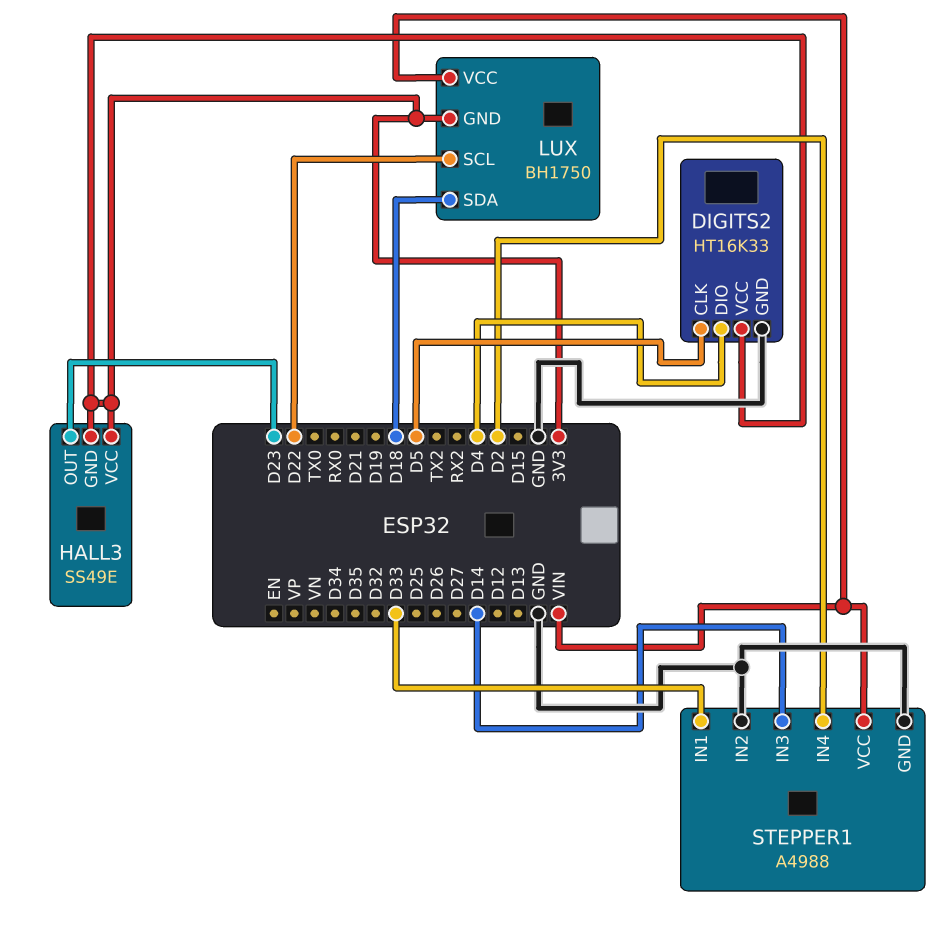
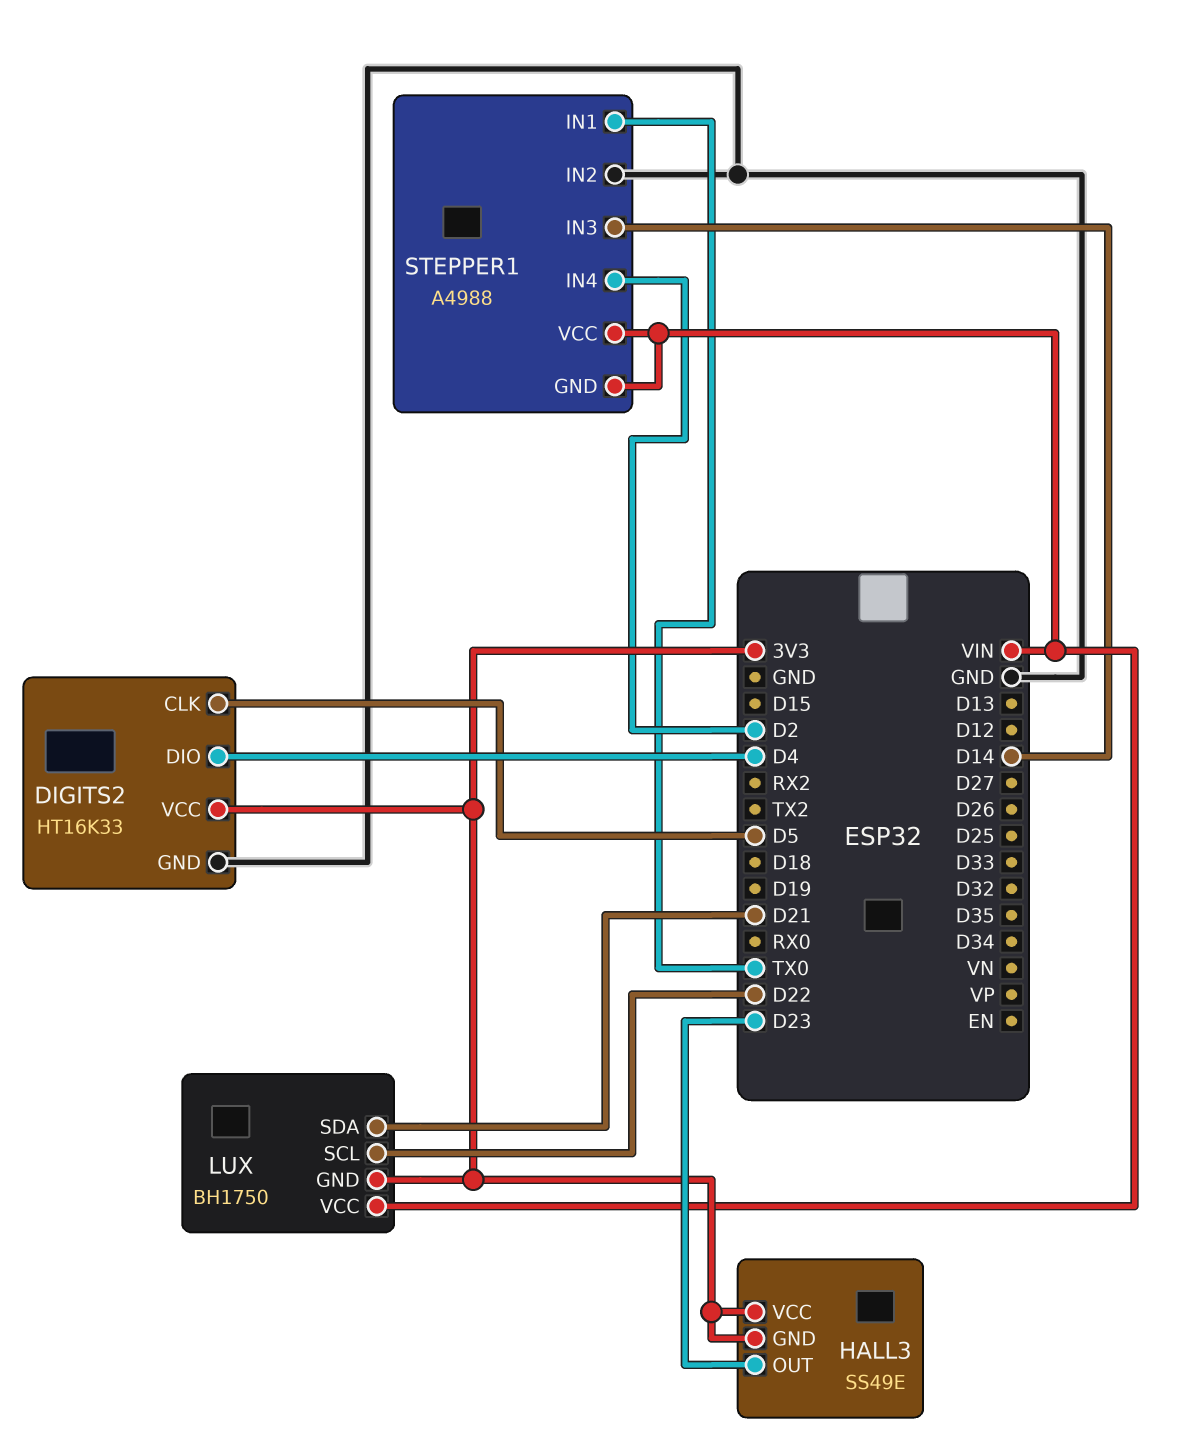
LUX pin SDA: D18 -> D21
STEPPER1 pin GND: GND -> VIN
STEPPER1 pin IN1: D33 -> TX0

